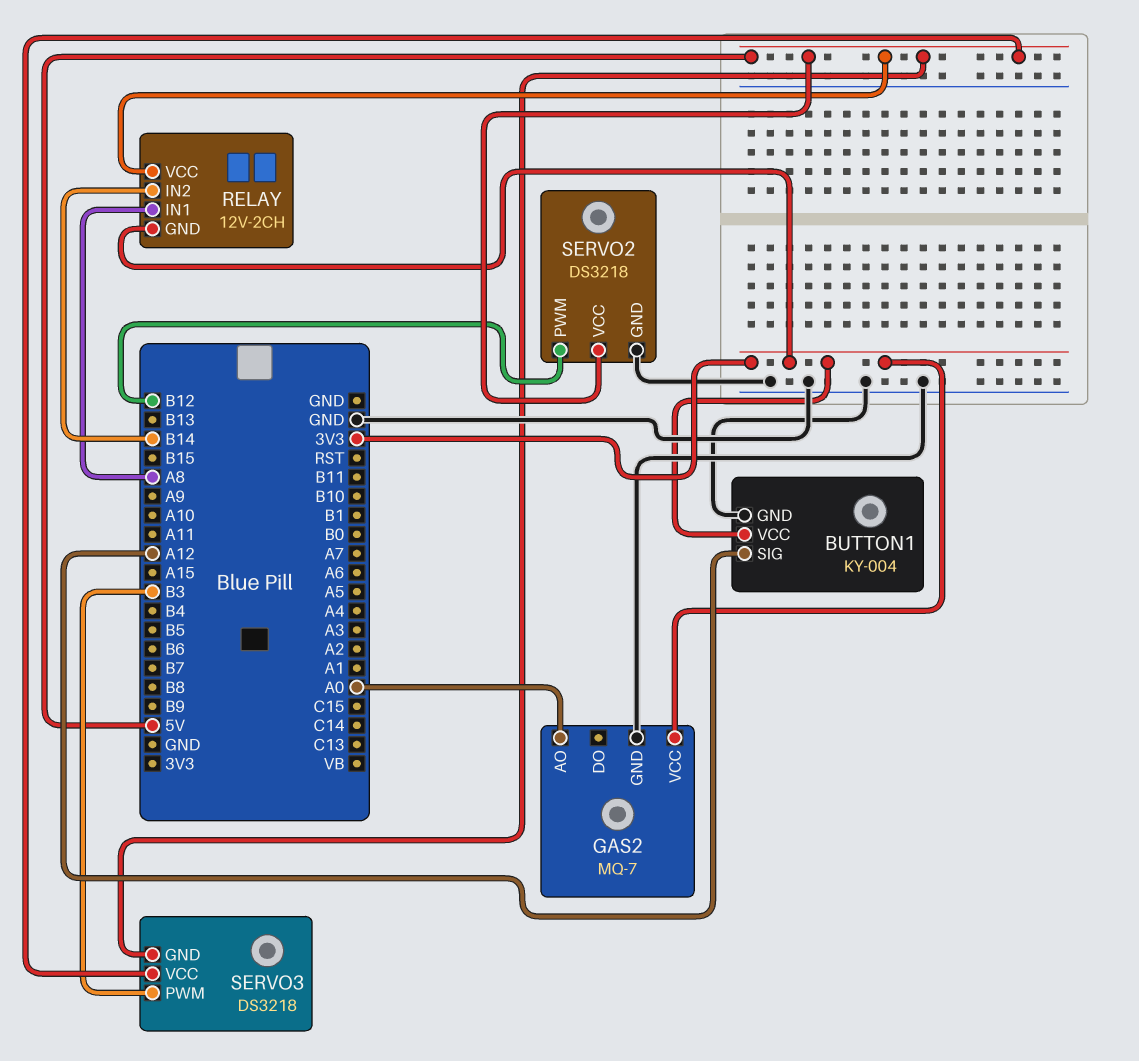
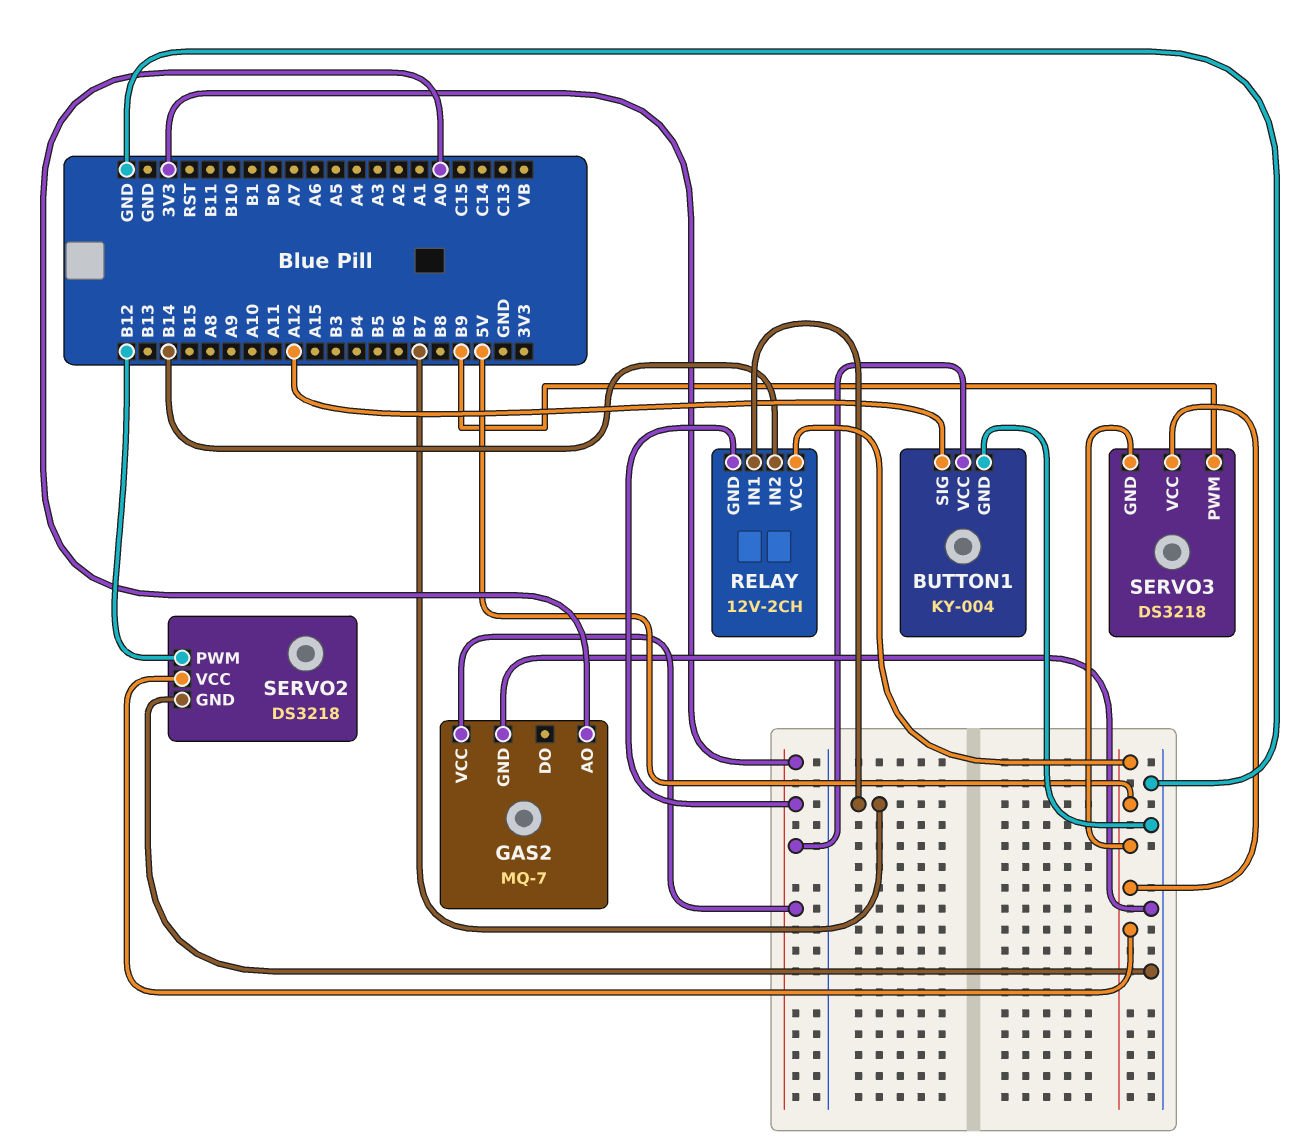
RELAY pin IN1: A8 -> B7
SERVO3 pin PWM: B3 -> B9

